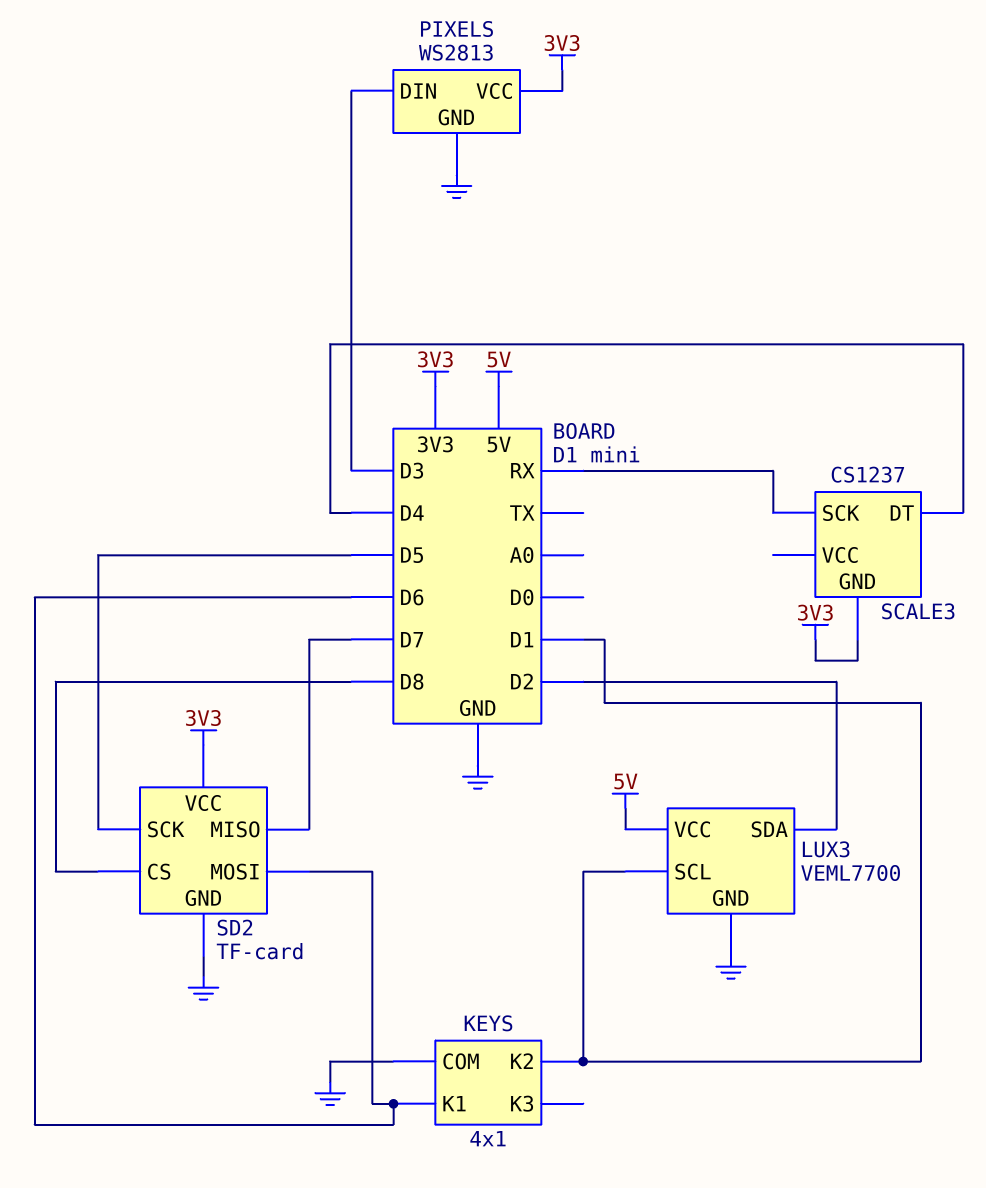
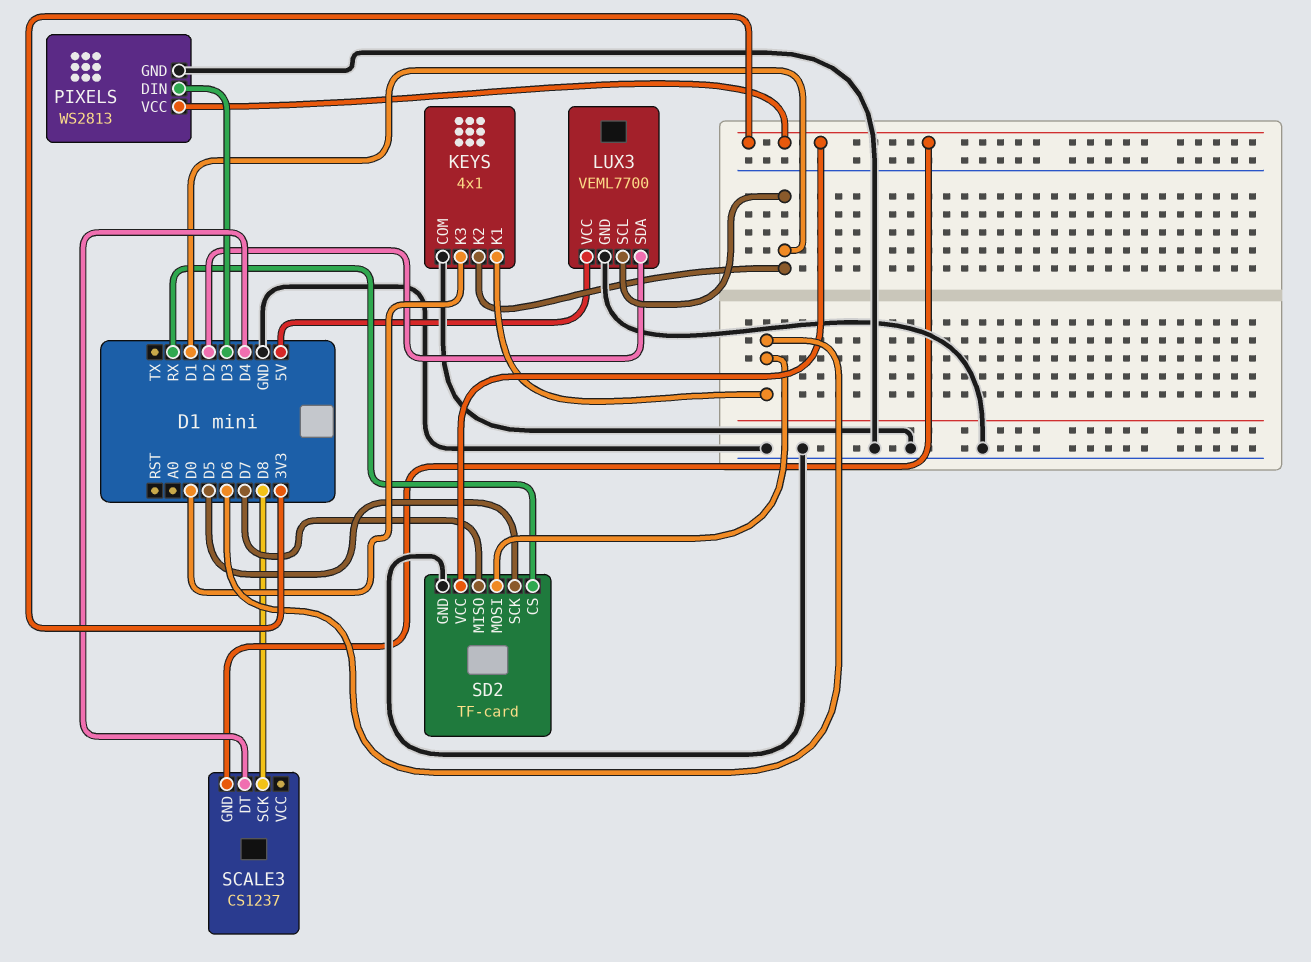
KEYS pin K3: none -> D0
SCALE3 pin SCK: RX -> D8
SD2 pin CS: D8 -> RX

